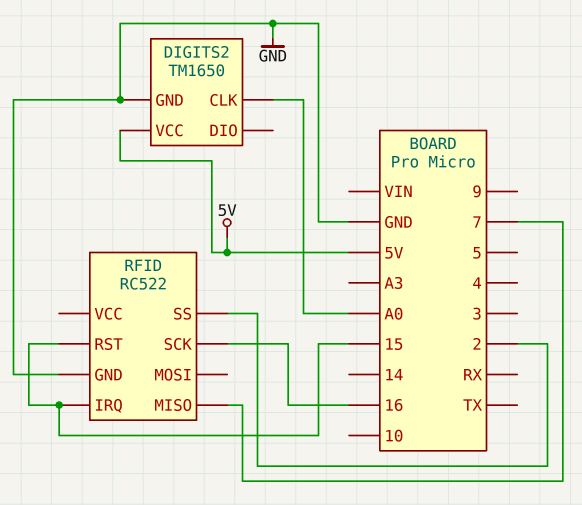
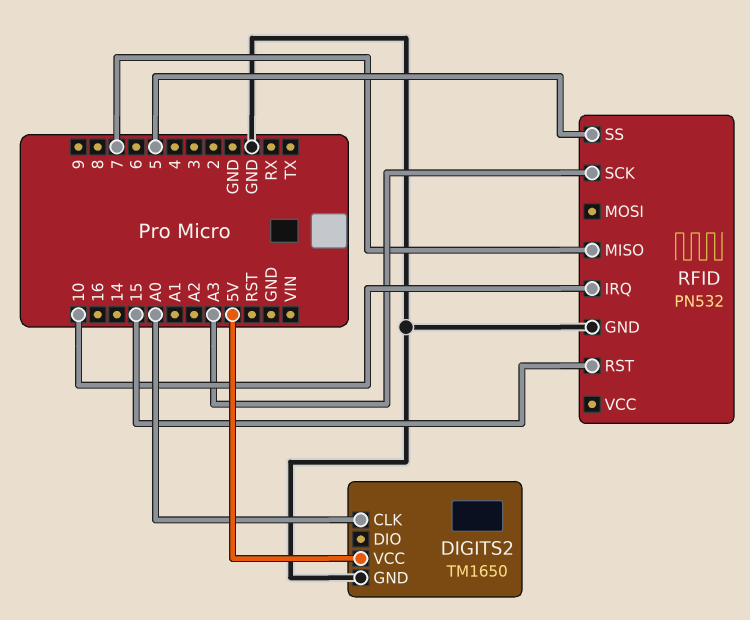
RFID: RC522 -> PN532
RFID pin IRQ: 15 -> 10
RFID pin SCK: 16 -> A3
RFID pin SS: 2 -> 5

